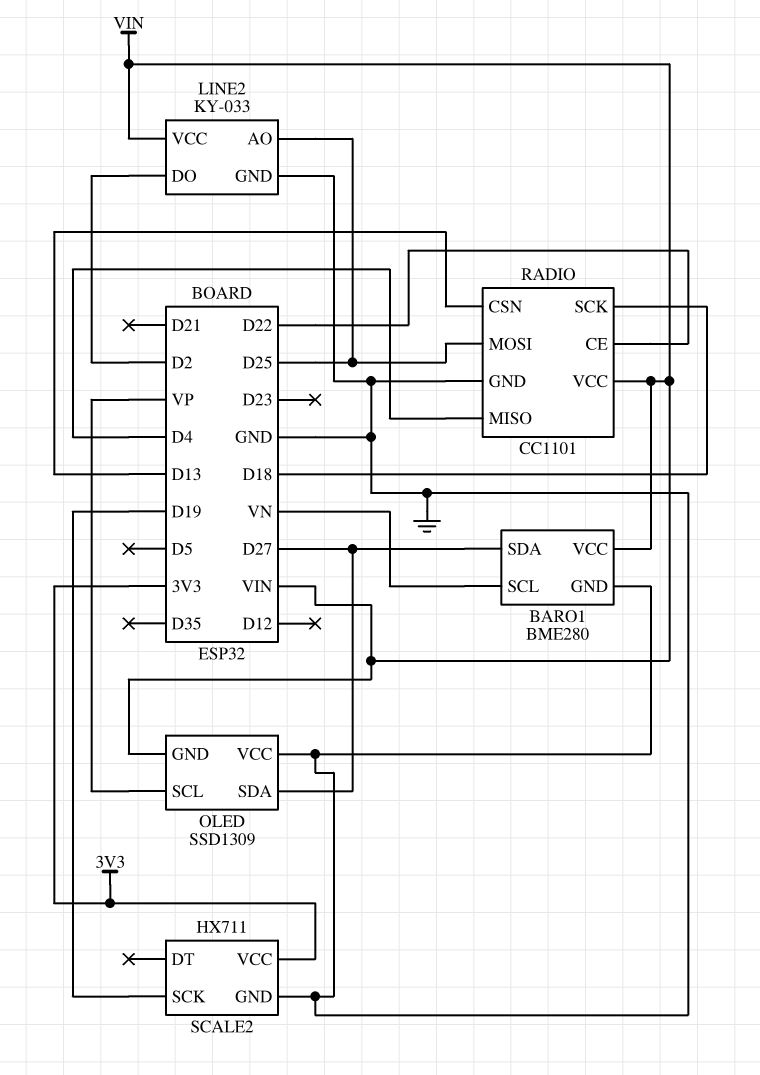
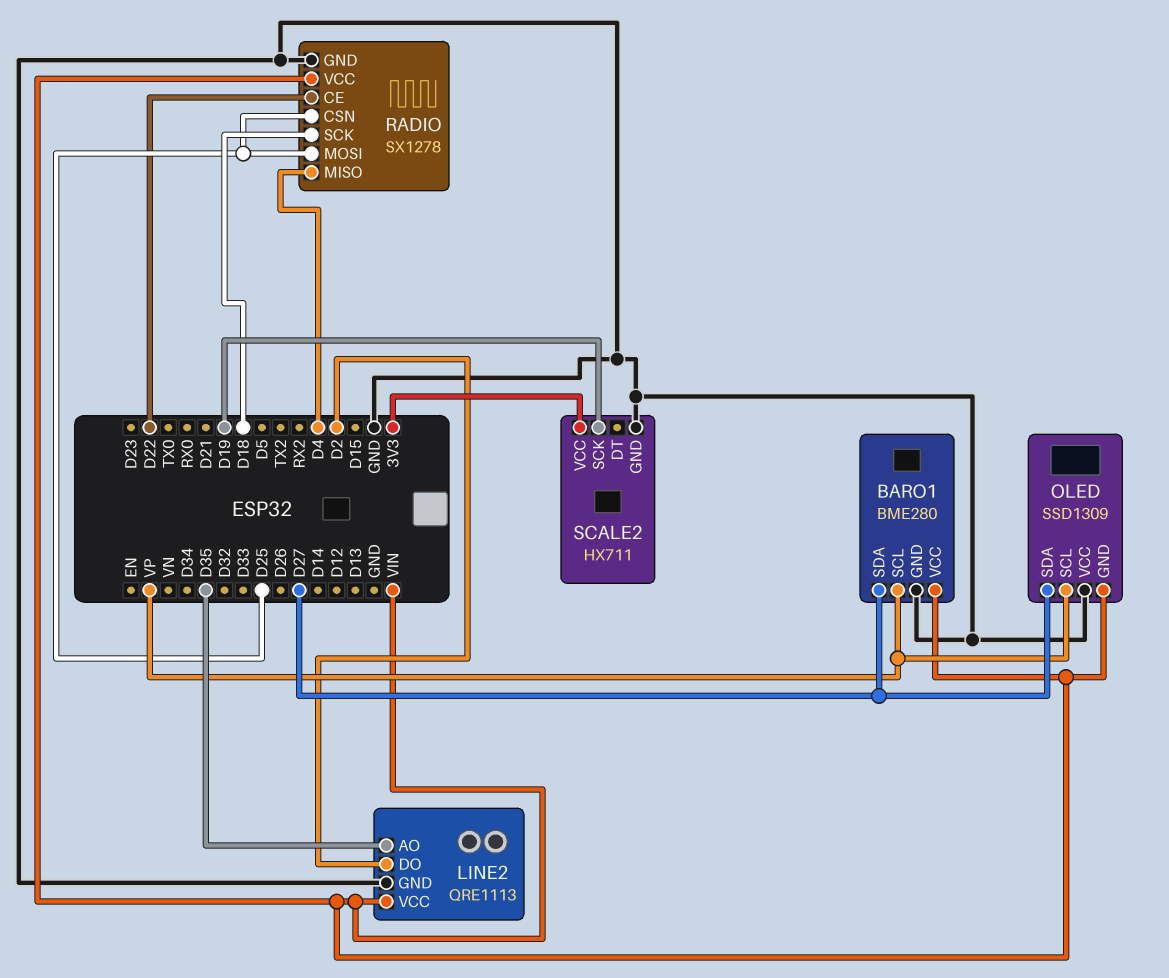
BARO1 pin SCL: VN -> VP
LINE2: KY-033 -> QRE1113
LINE2 pin AO: D25 -> D35
RADIO: CC1101 -> SX1278
RADIO pin CSN: D13 -> D25

